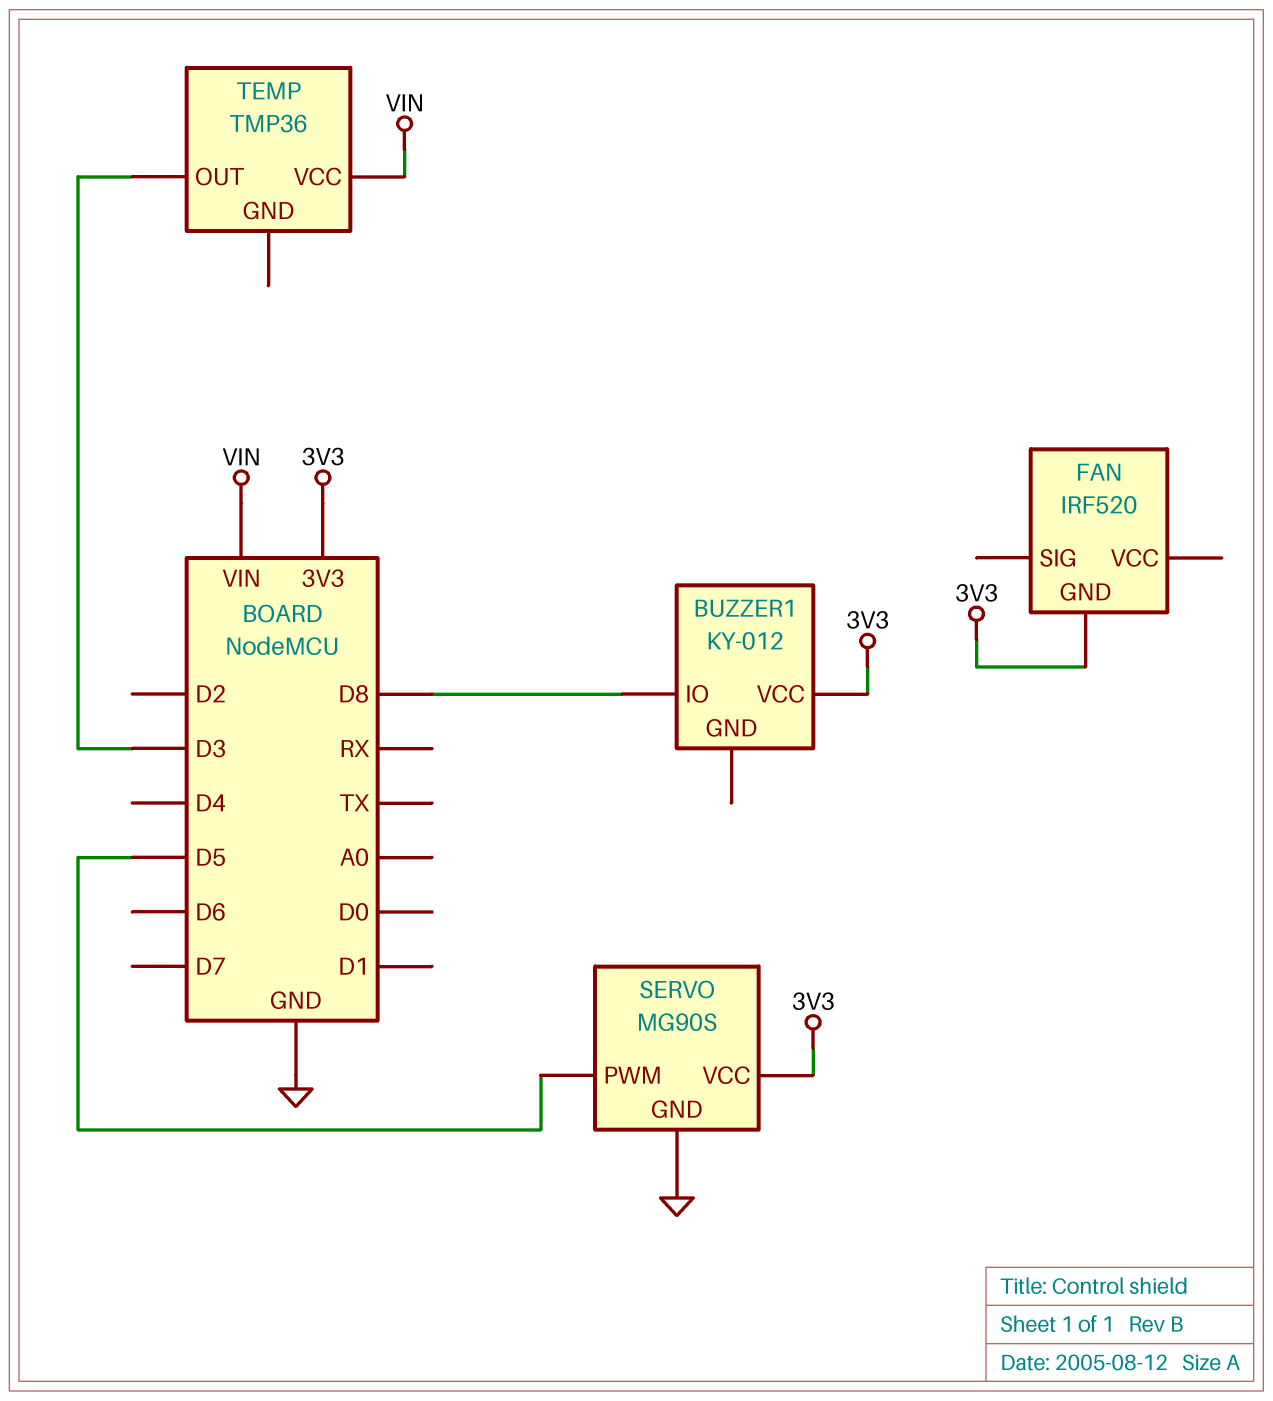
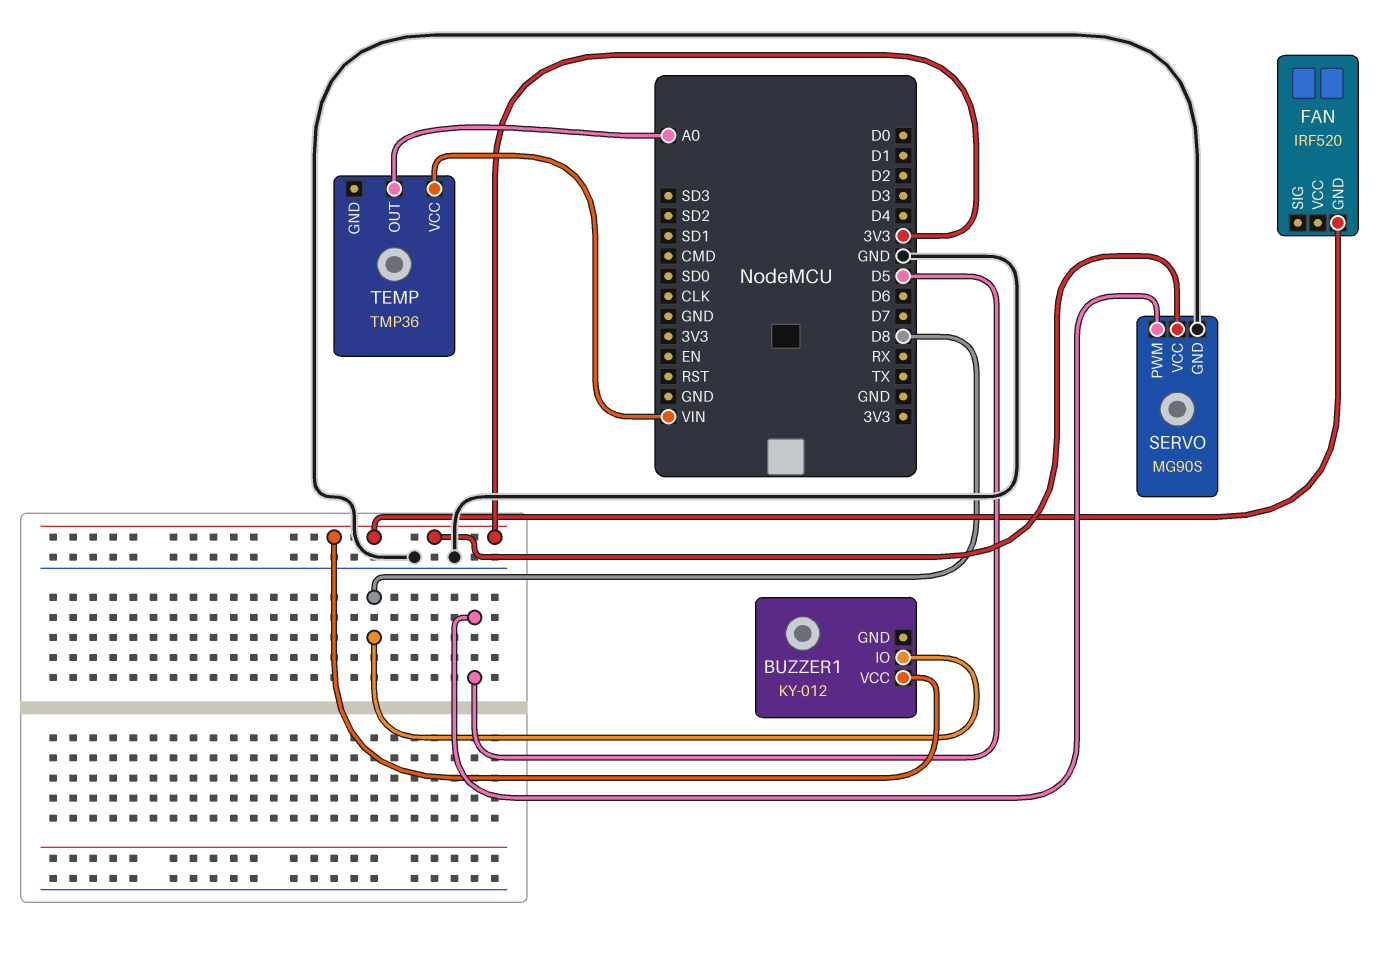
TEMP pin OUT: D3 -> A0

